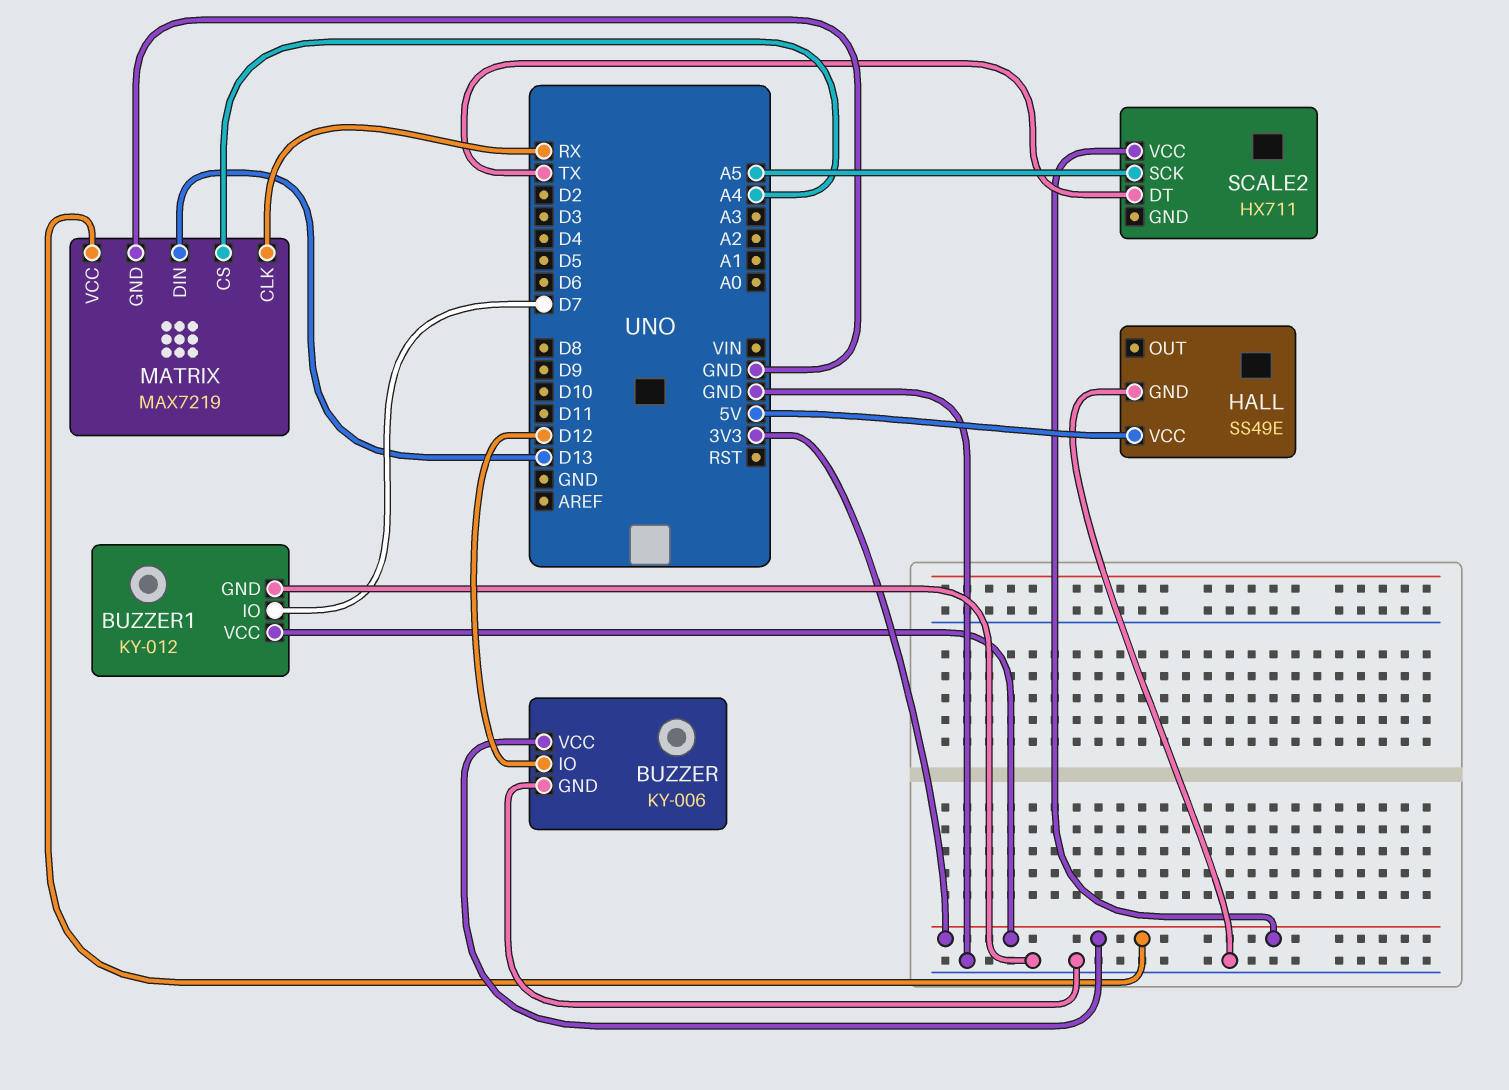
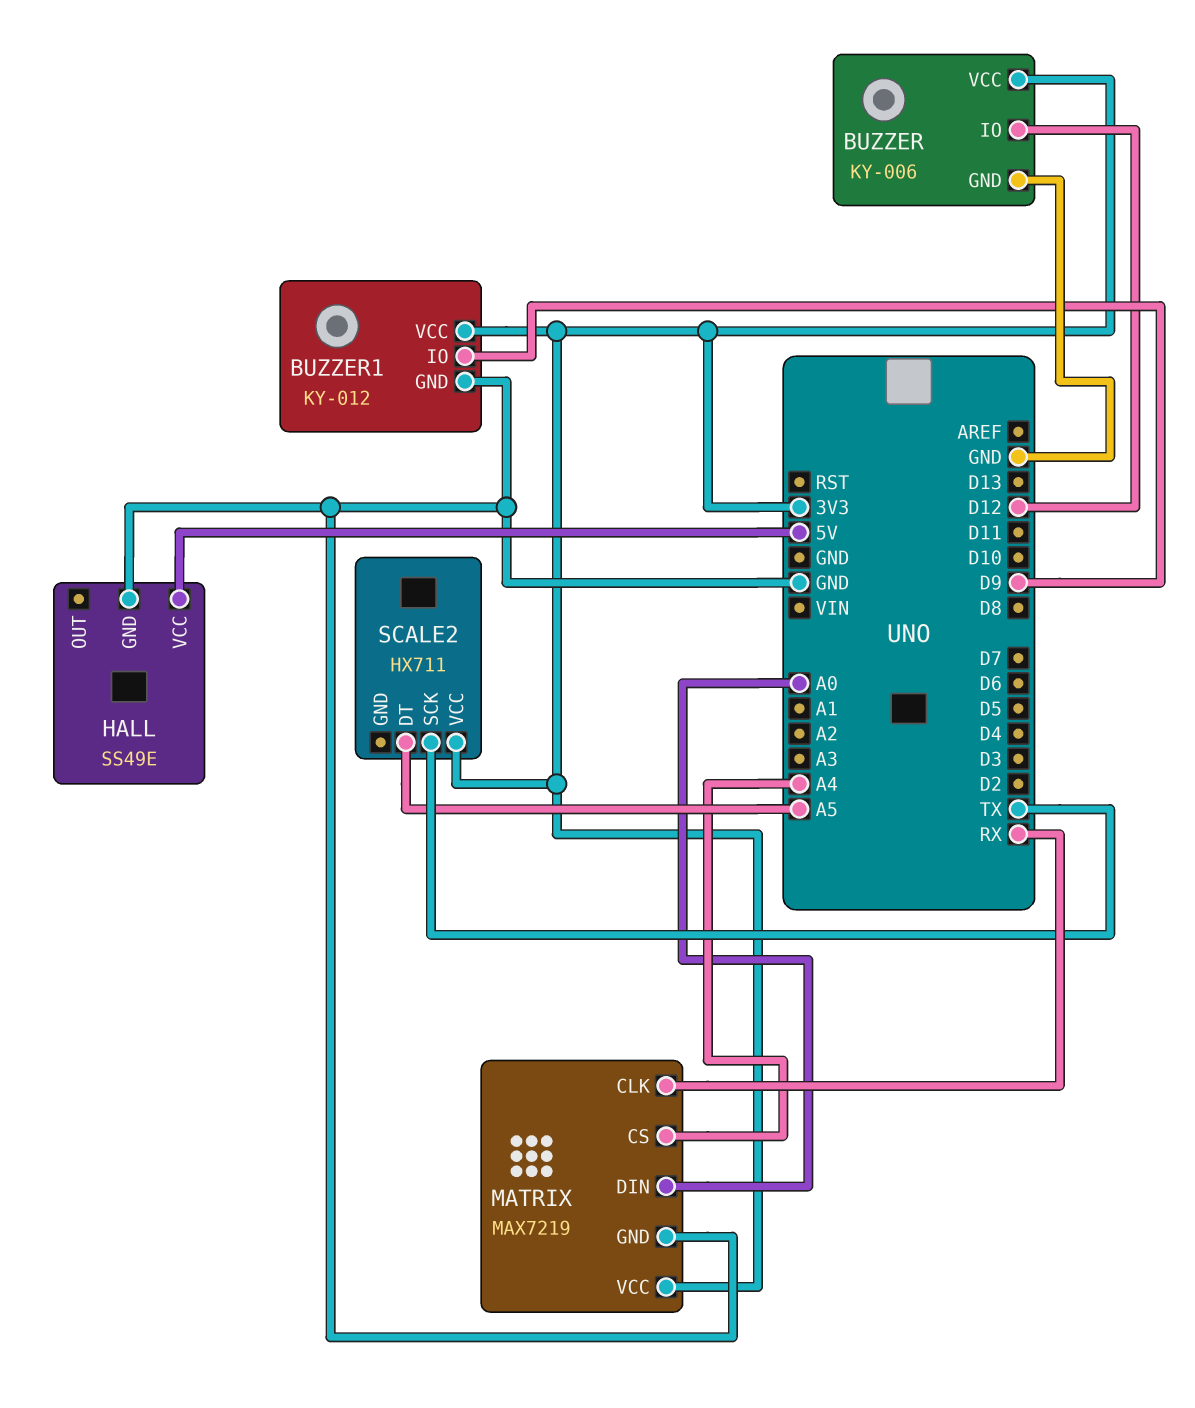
BUZZER1 pin IO: D7 -> D9
MATRIX pin DIN: D13 -> A0
SCALE2 pin DT: TX -> A5
SCALE2 pin SCK: A5 -> TX

